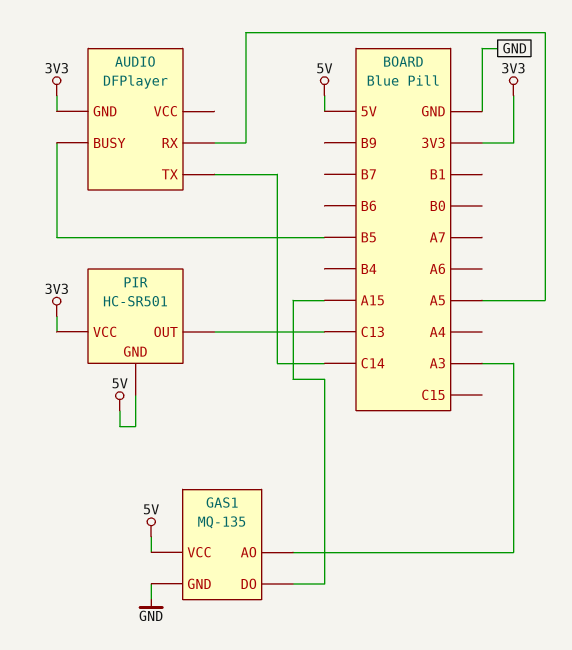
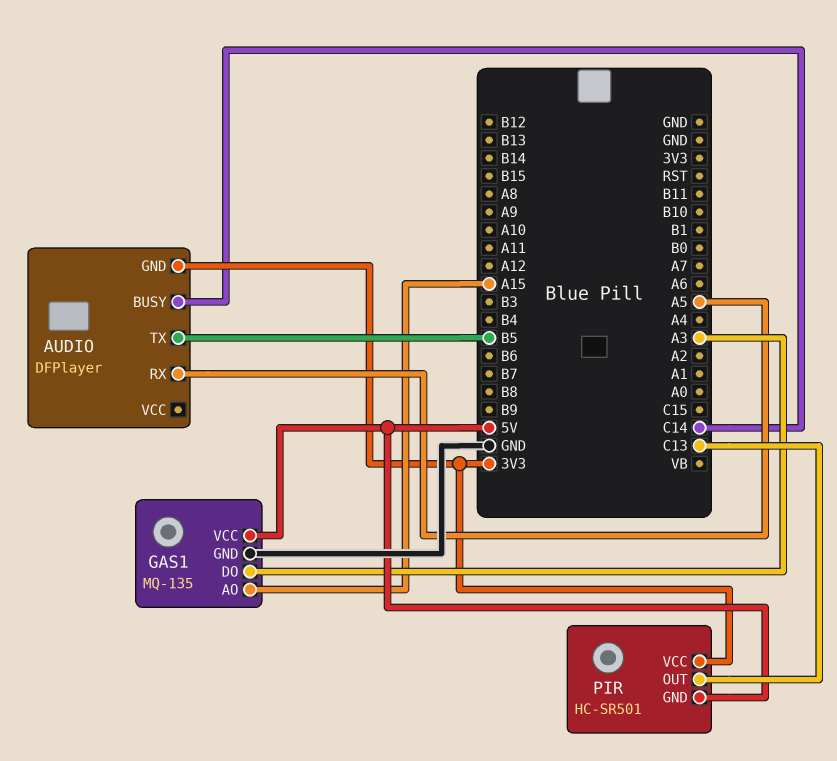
AUDIO pin BUSY: B5 -> C14
AUDIO pin TX: C14 -> B5
GAS1 pin AO: A3 -> A15
GAS1 pin DO: A15 -> A3

